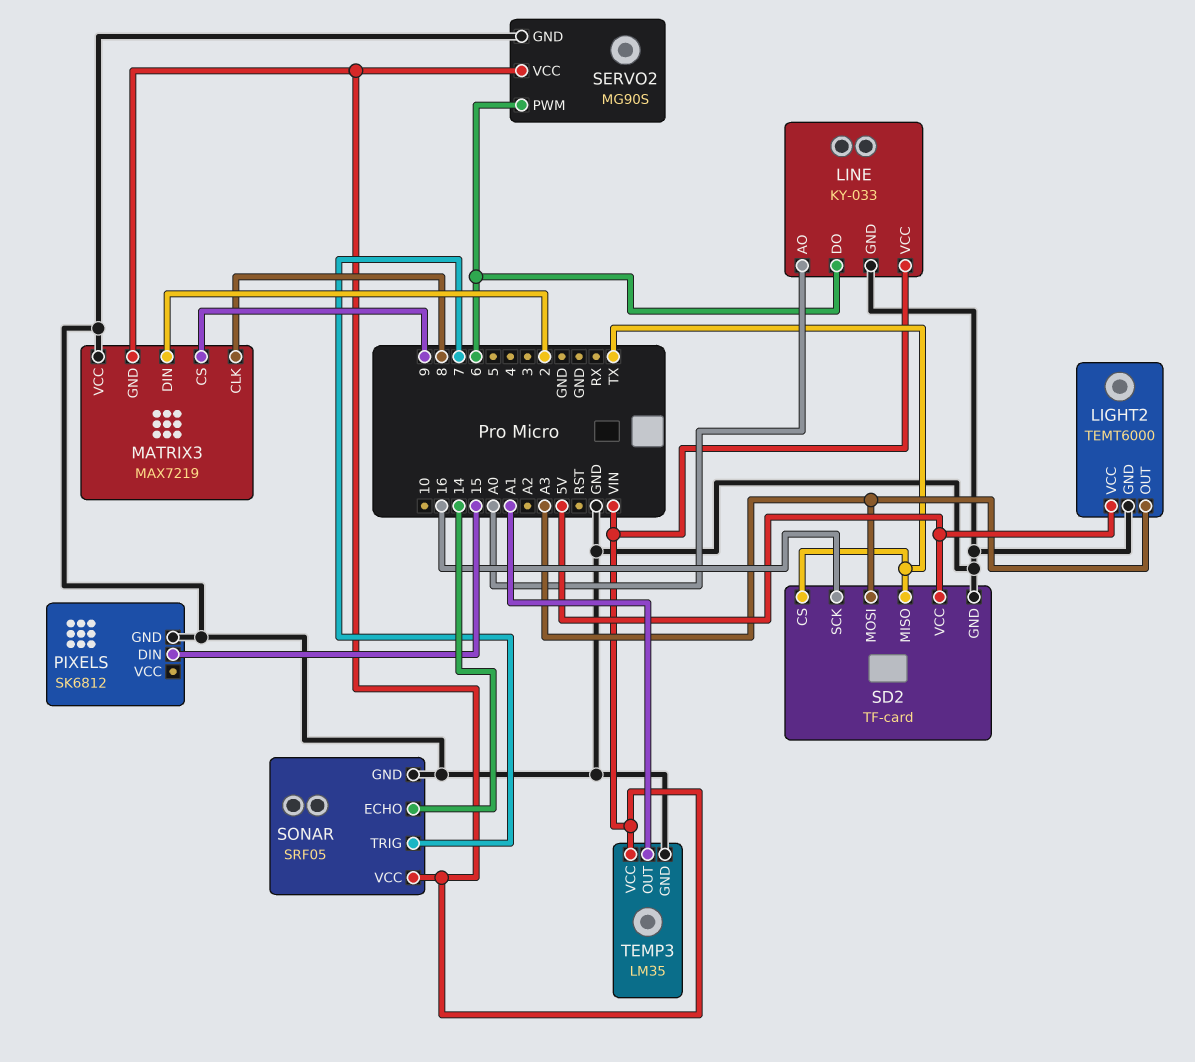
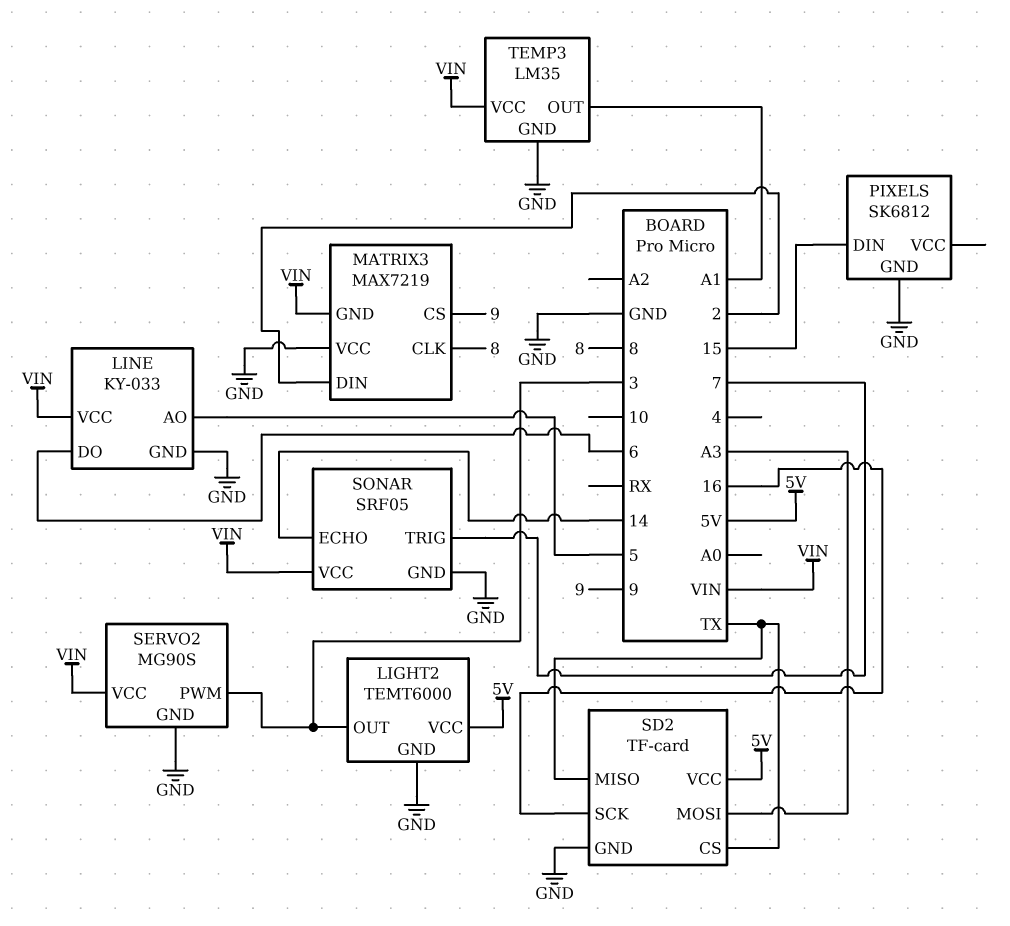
LIGHT2 pin OUT: A3 -> 3
LINE pin AO: A0 -> 5
SERVO2 pin PWM: 6 -> 3

